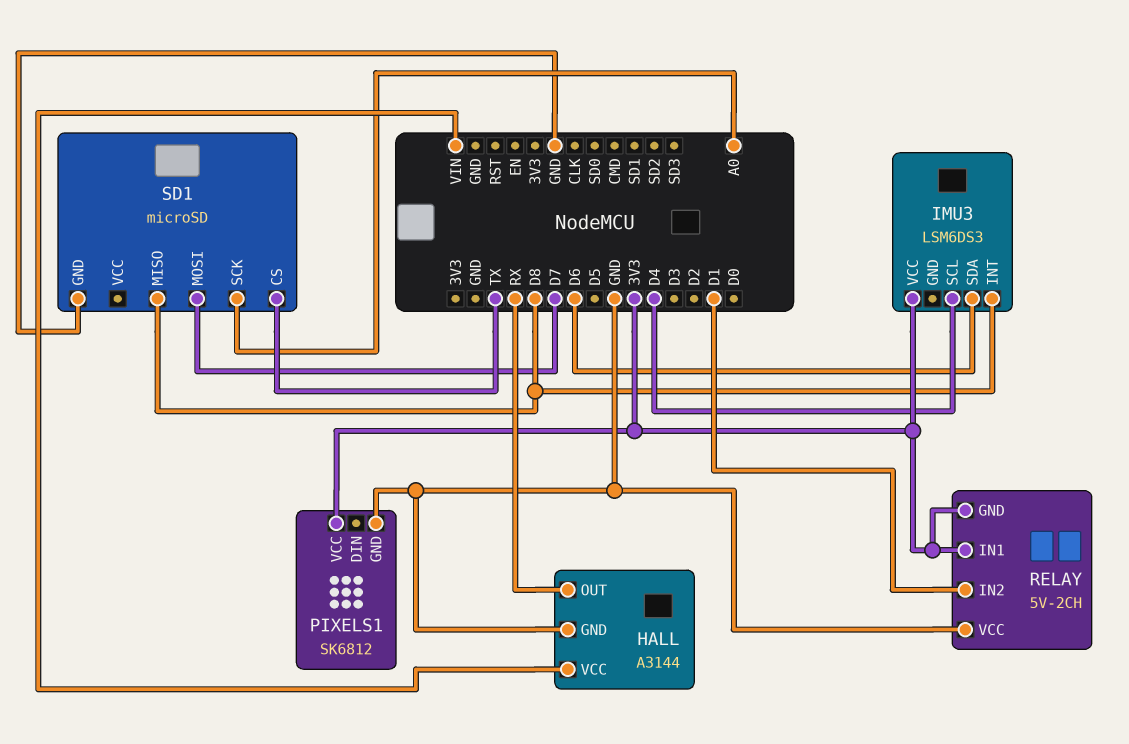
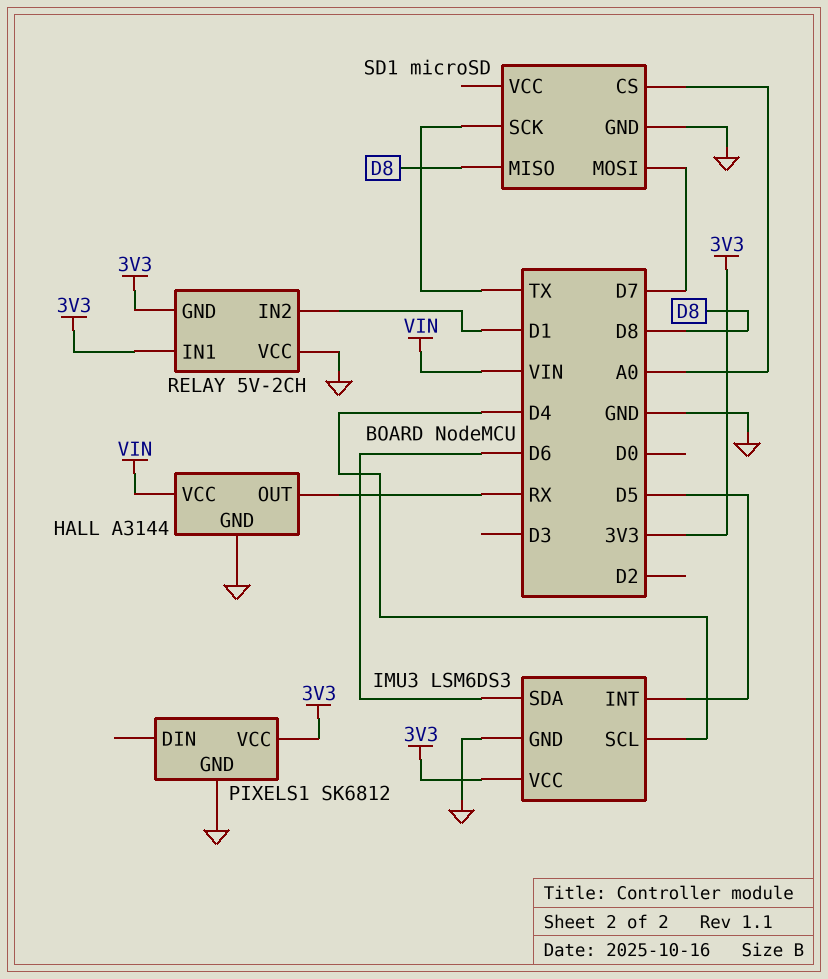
IMU3 pin GND: none -> GND
IMU3 pin INT: D8 -> D5
SD1 pin CS: TX -> A0
SD1 pin SCK: A0 -> TX

